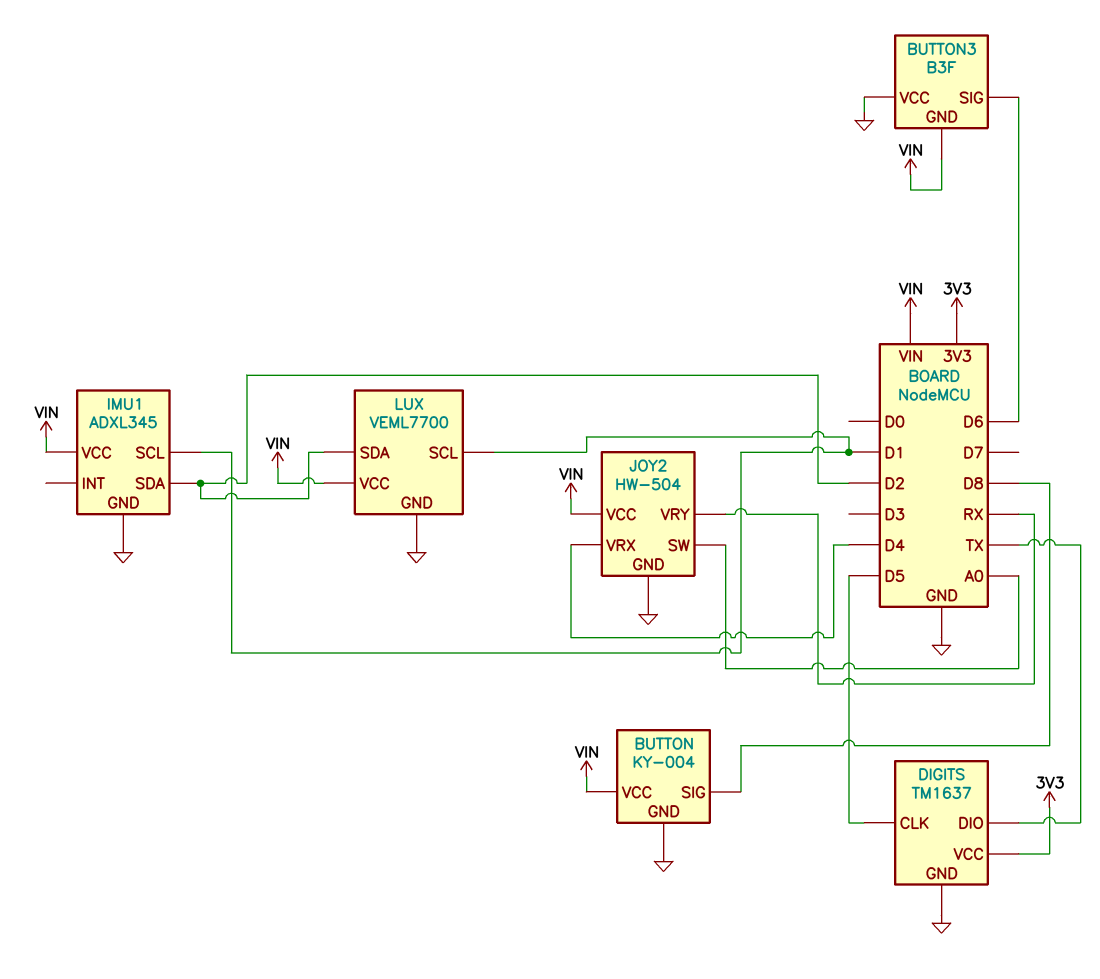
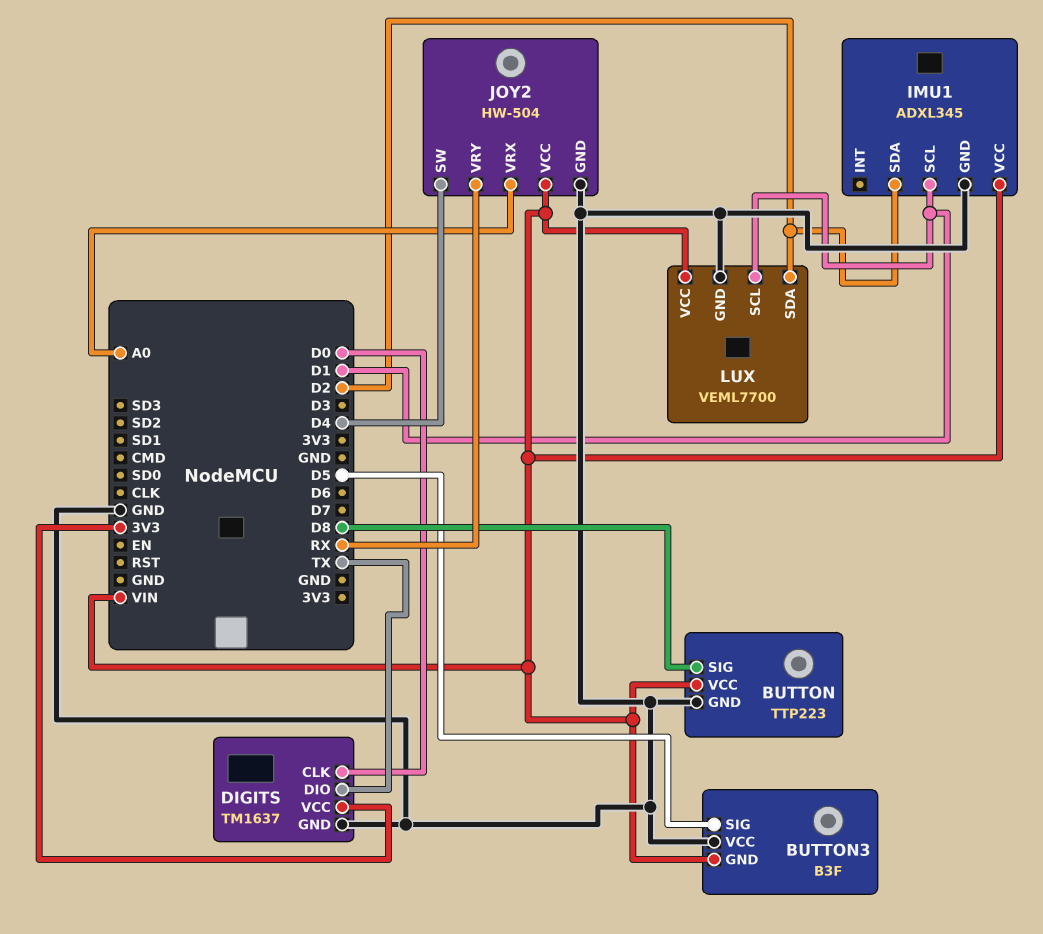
BUTTON: KY-004 -> TTP223
BUTTON3 pin SIG: D6 -> D5
DIGITS pin CLK: D5 -> D0
JOY2 pin SW: A0 -> D4
JOY2 pin VRX: D4 -> A0

